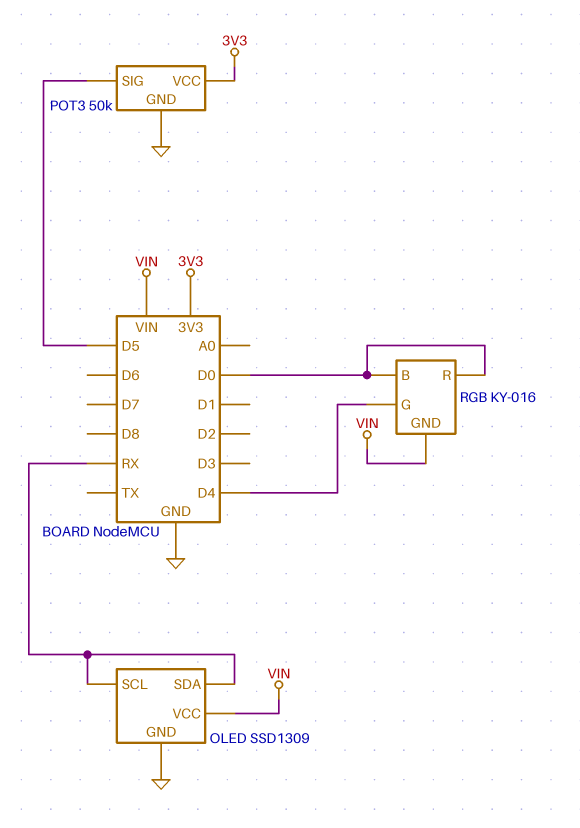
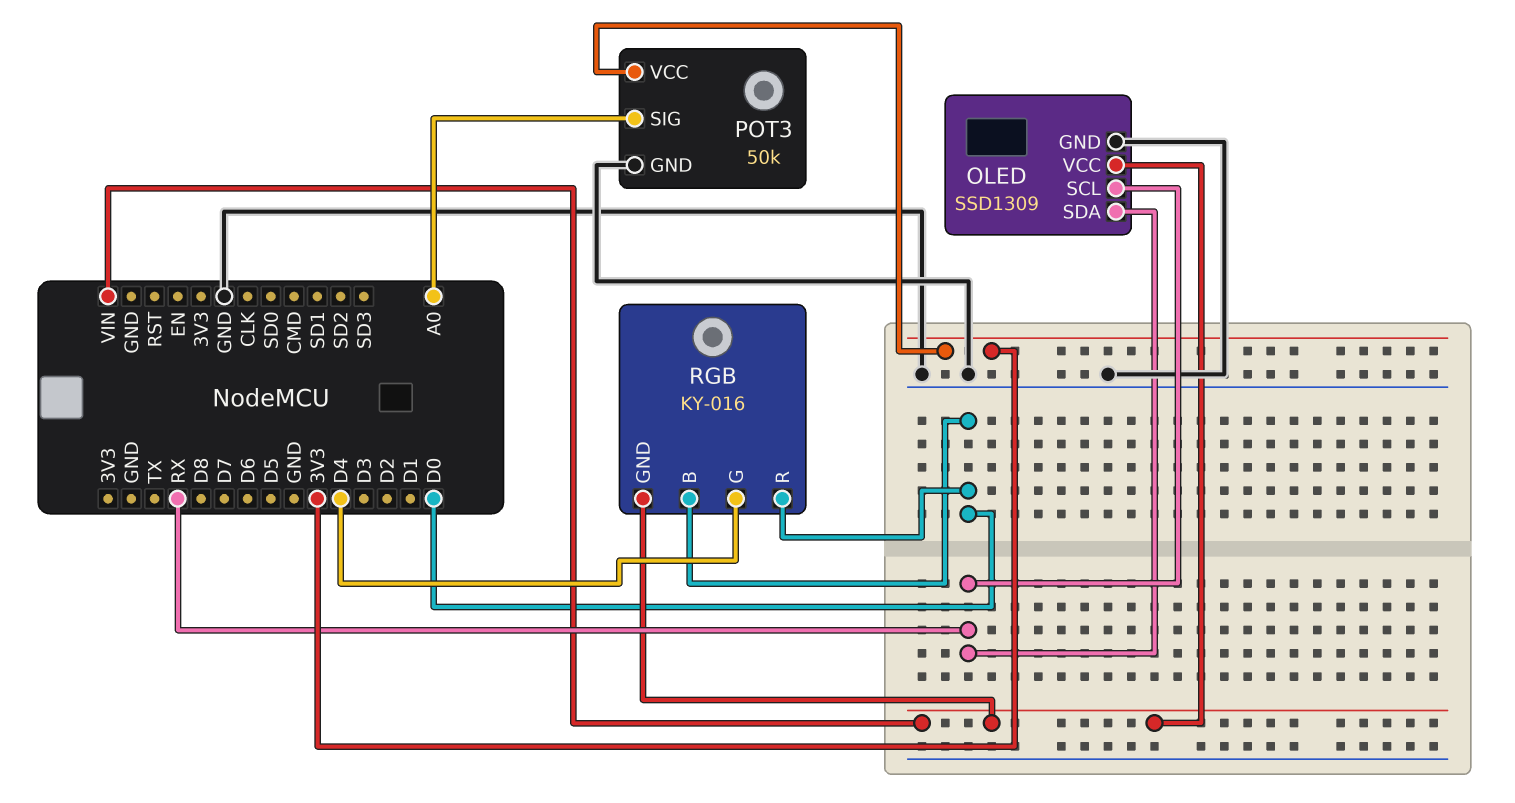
POT3 pin SIG: D5 -> A0

